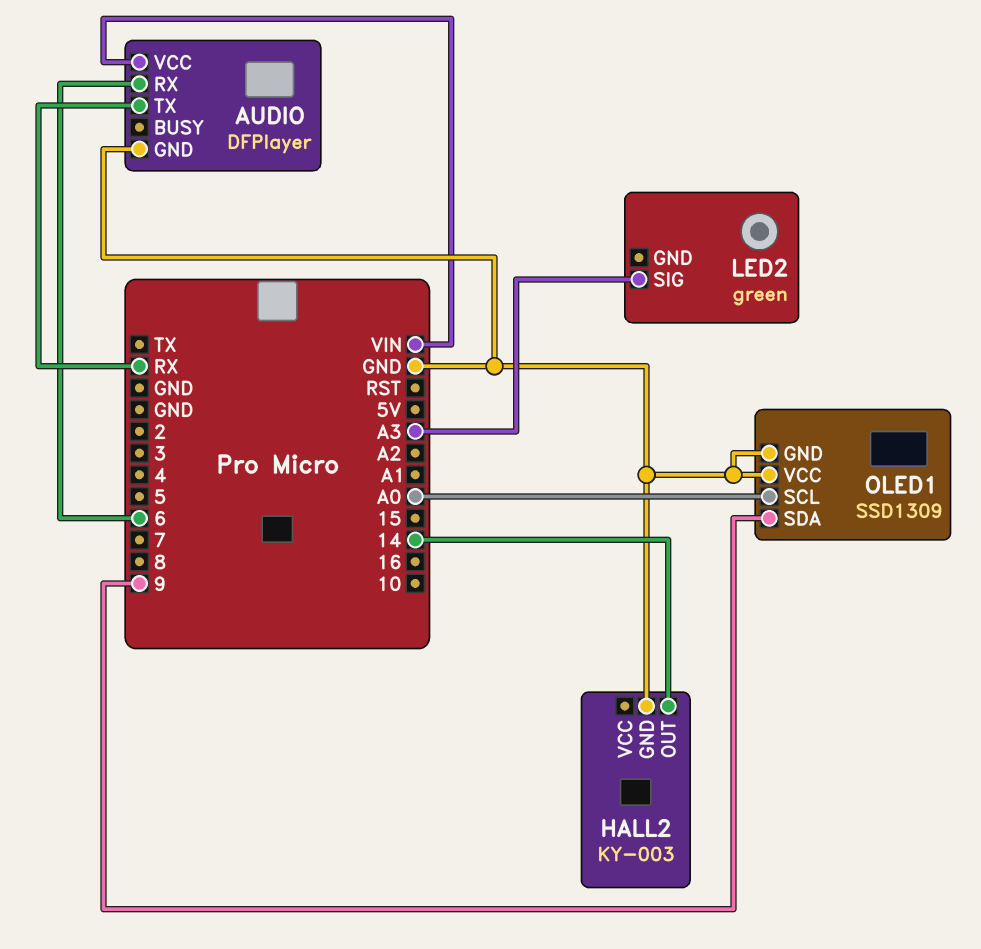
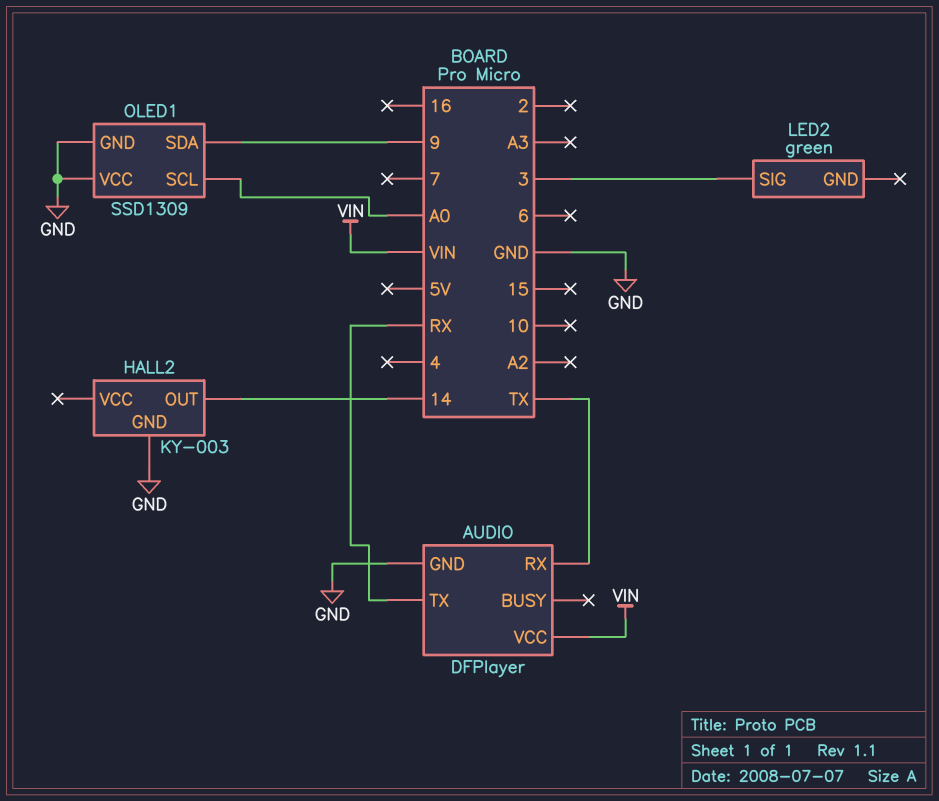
AUDIO pin RX: 6 -> TX
LED2 pin SIG: A3 -> 3

